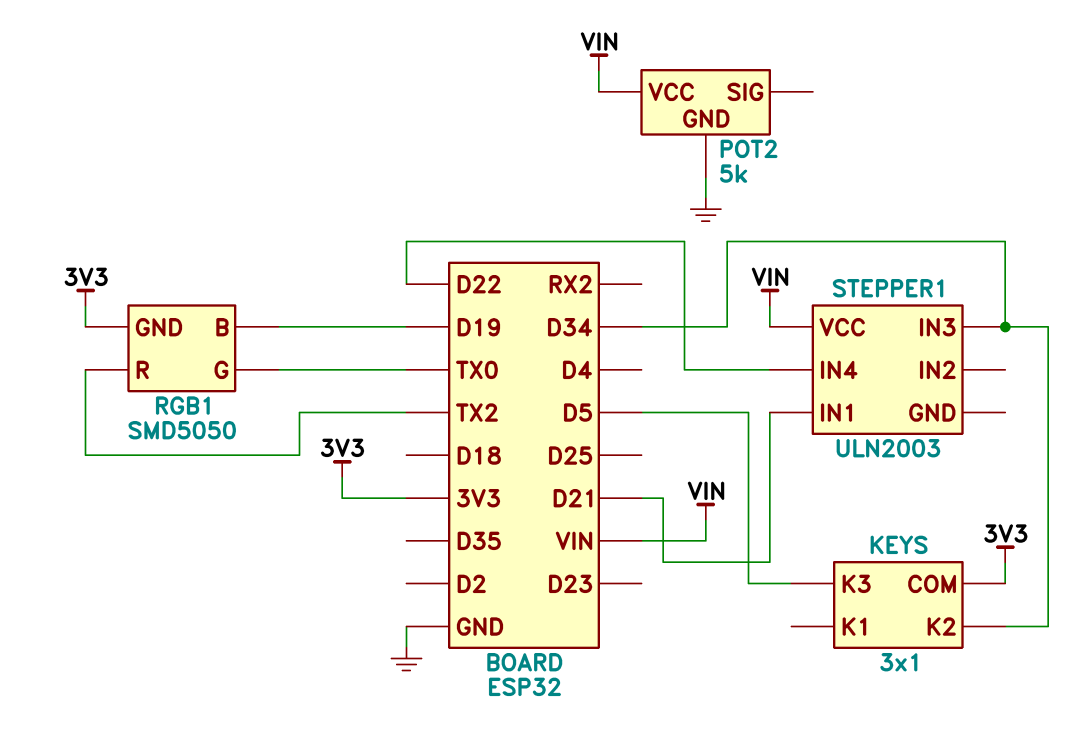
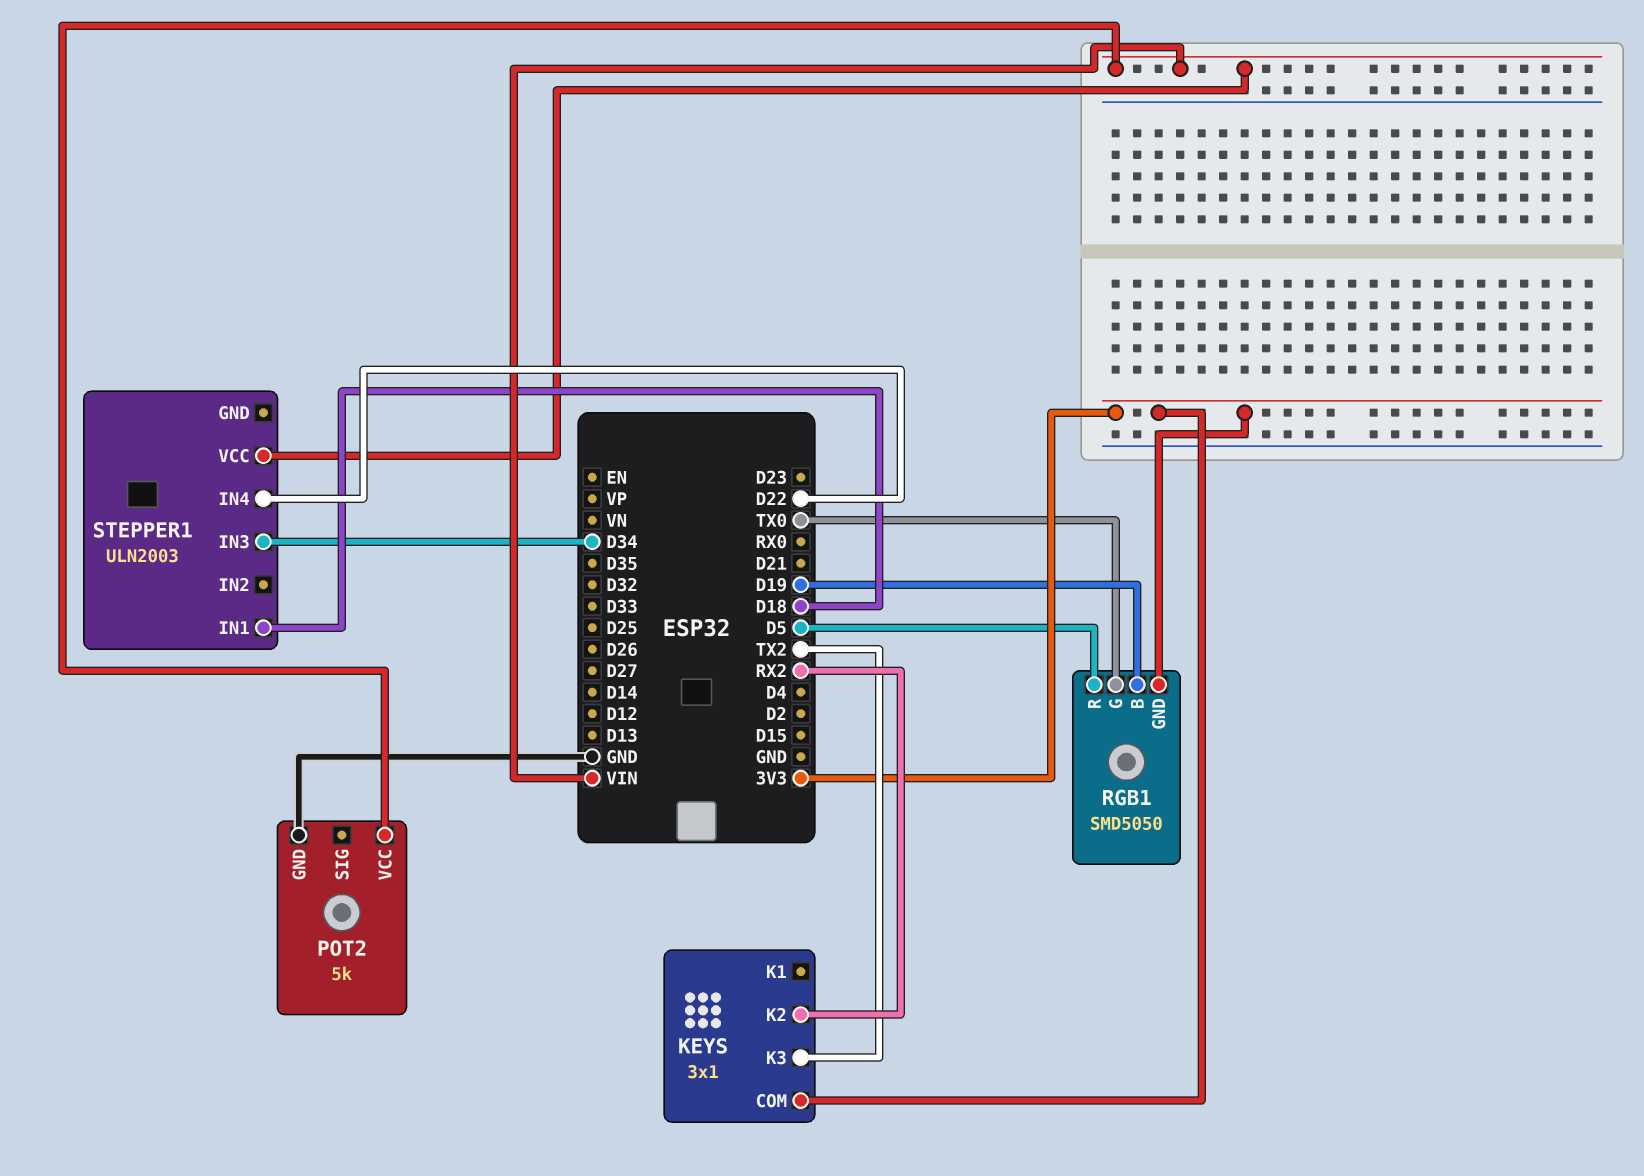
KEYS pin K2: D34 -> RX2
KEYS pin K3: D5 -> TX2
RGB1 pin R: TX2 -> D5
STEPPER1 pin IN1: D21 -> D18

